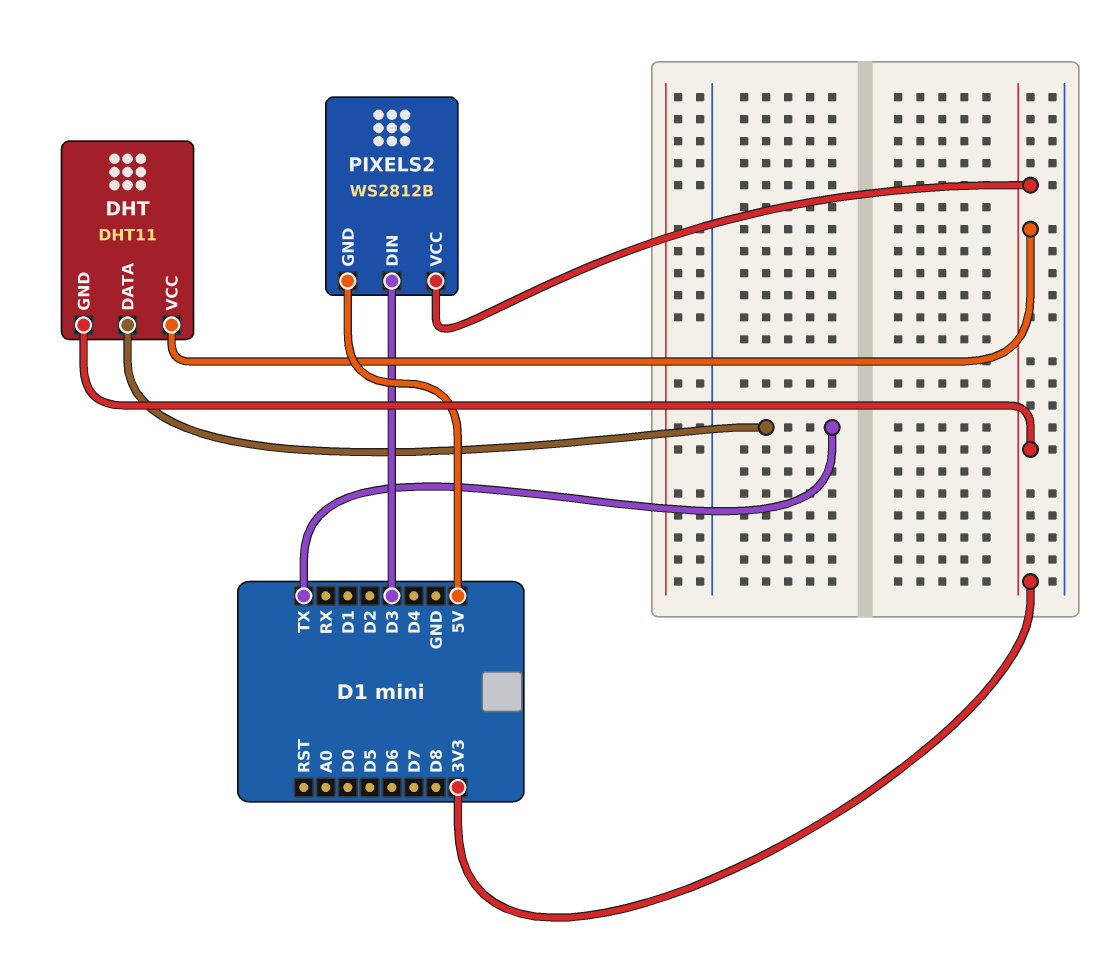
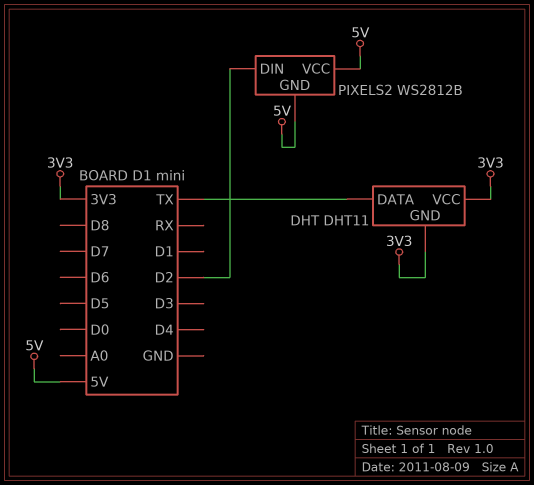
PIXELS2 pin DIN: D3 -> D2
PIXELS2 pin VCC: 3V3 -> 5V

